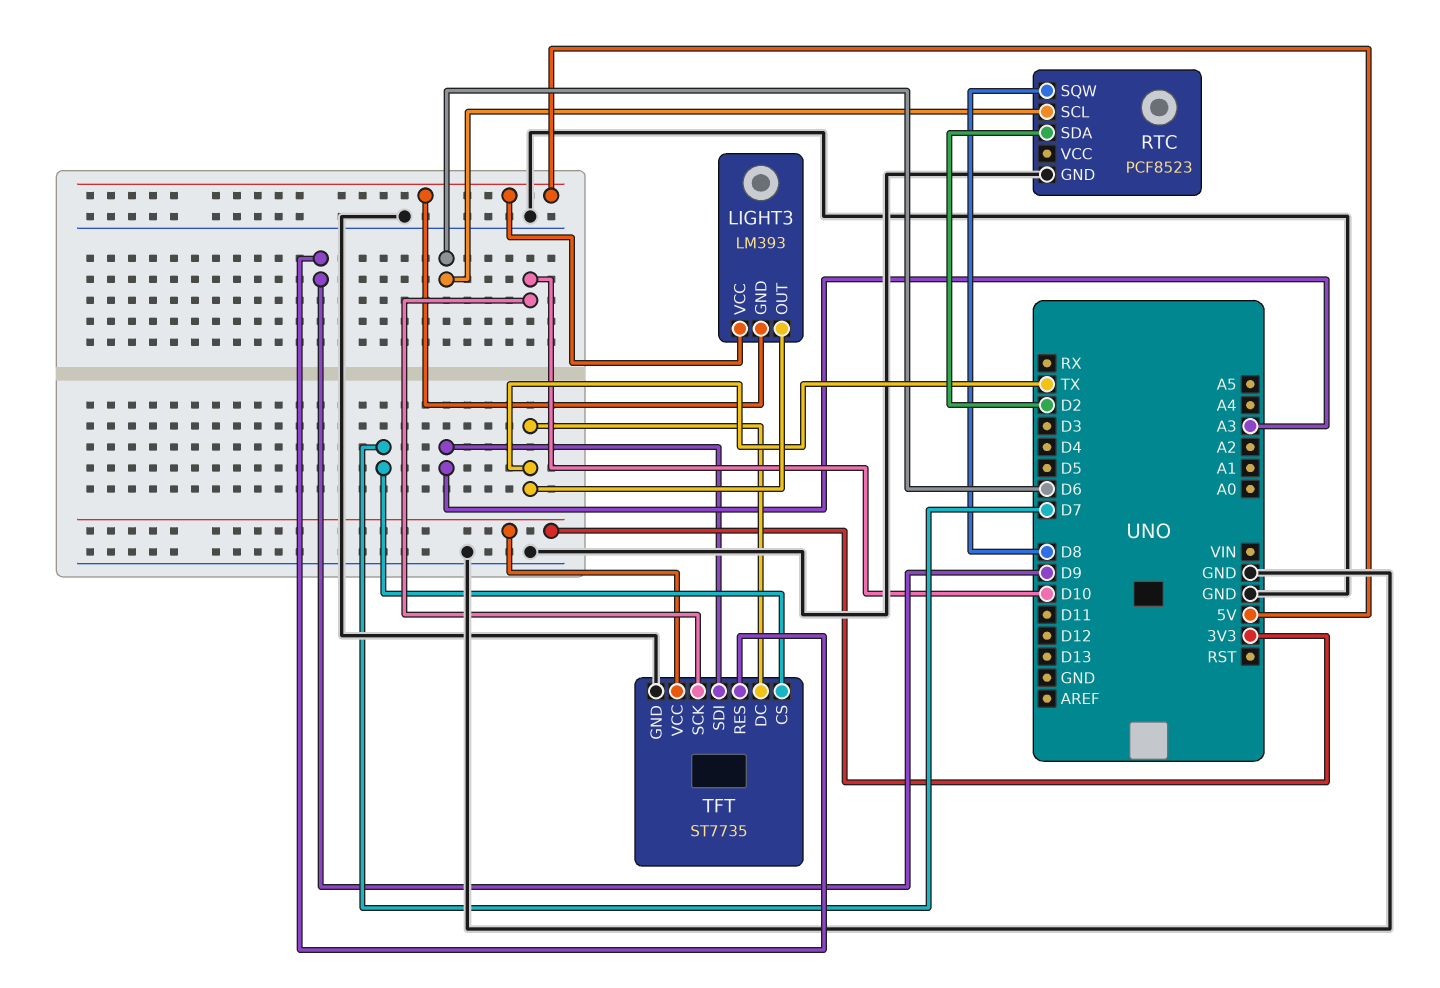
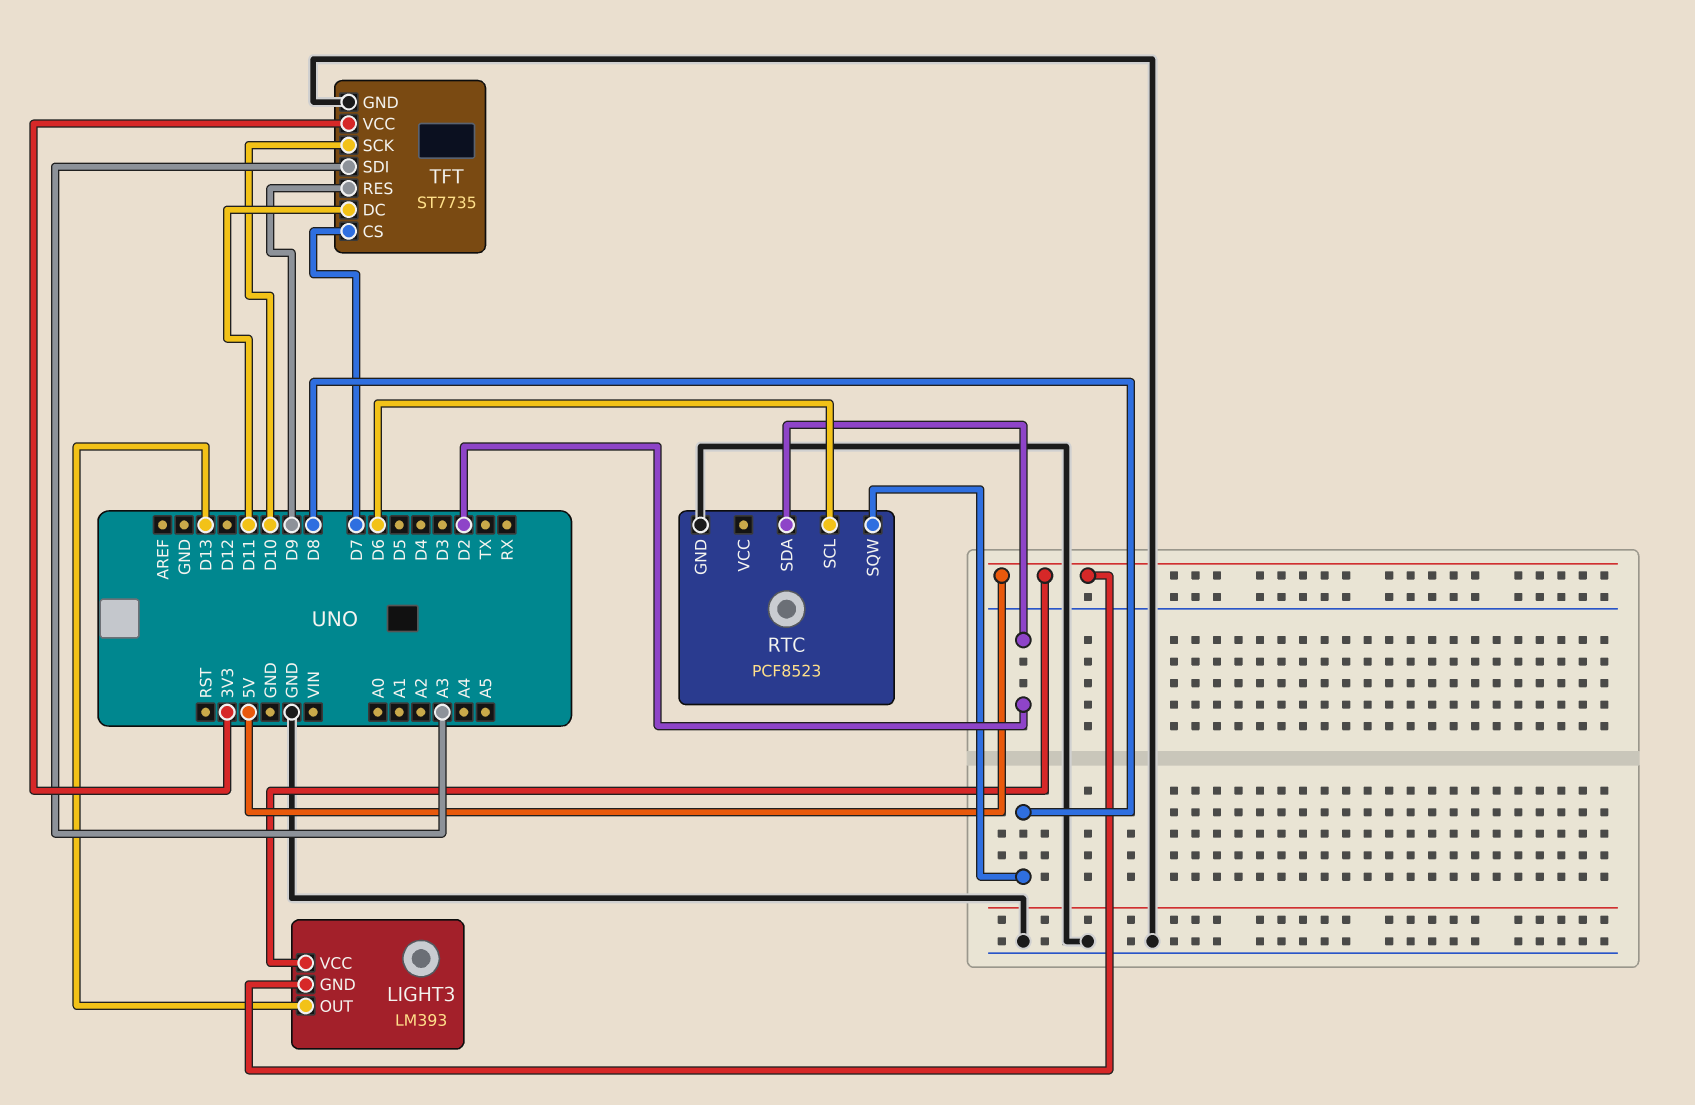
LIGHT3 pin OUT: TX -> D13
TFT pin DC: TX -> D11

